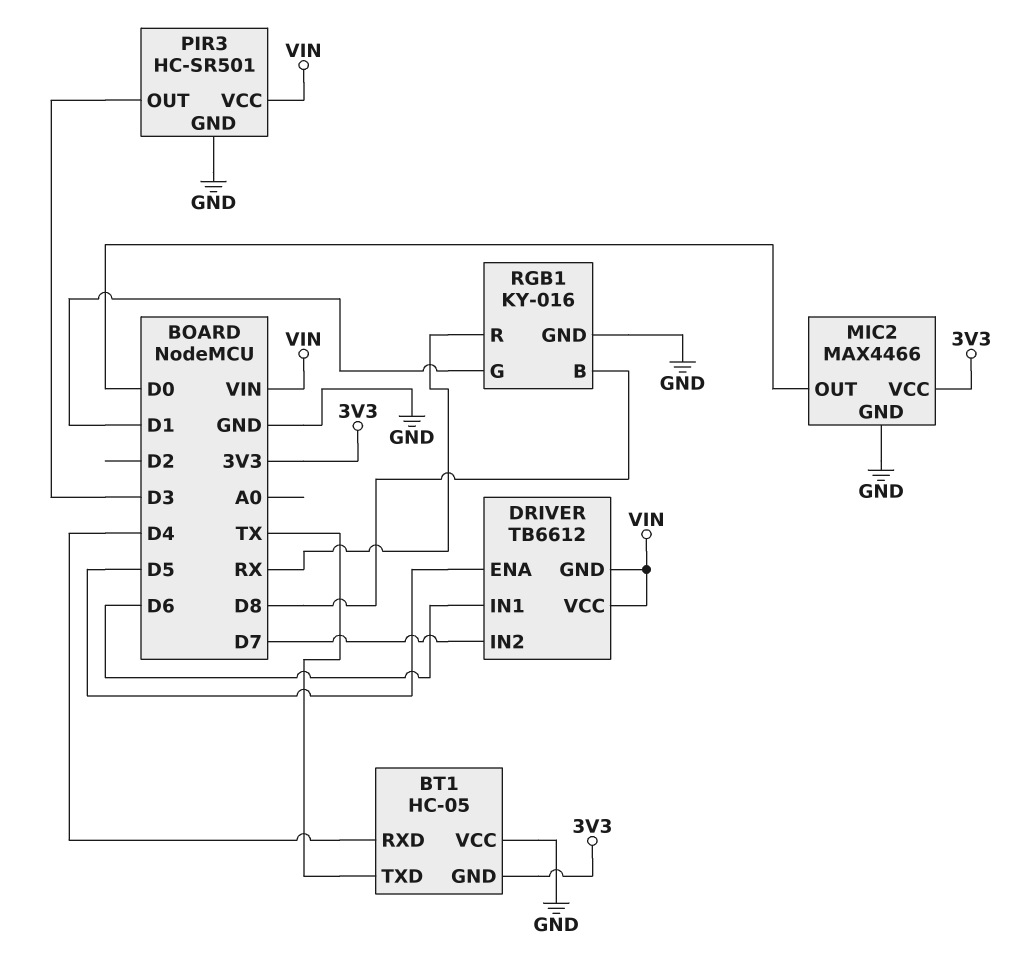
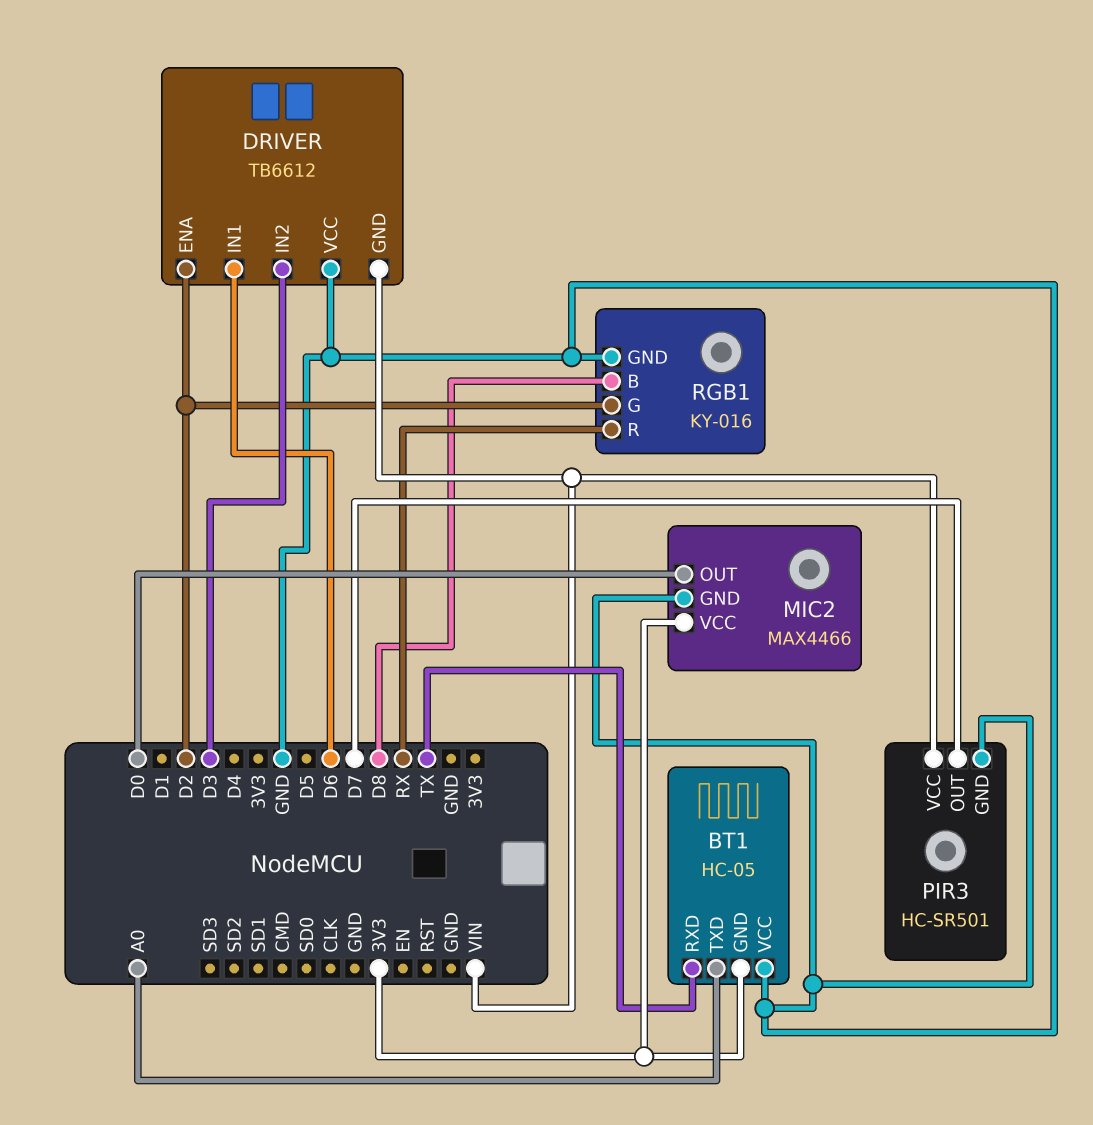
BT1 pin RXD: D4 -> TX
BT1 pin TXD: TX -> A0
DRIVER pin ENA: D5 -> D2
DRIVER pin IN2: D7 -> D3
DRIVER pin VCC: VIN -> GND
PIR3 pin OUT: D3 -> D7
RGB1 pin G: D1 -> D2

